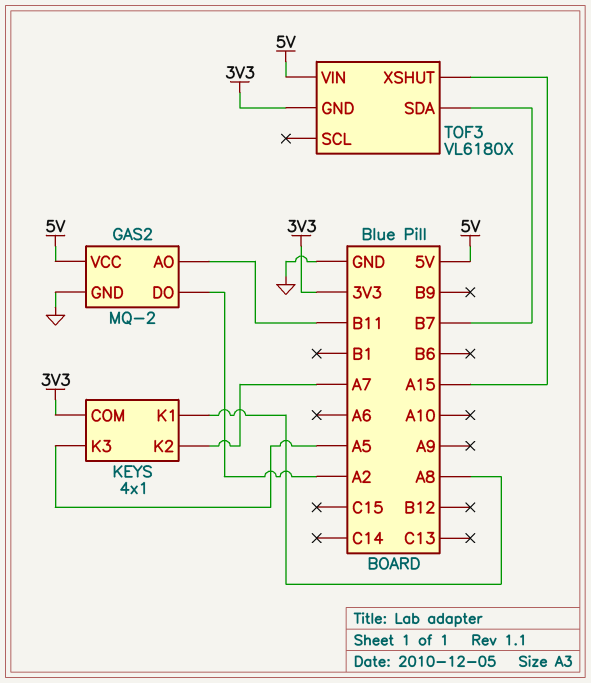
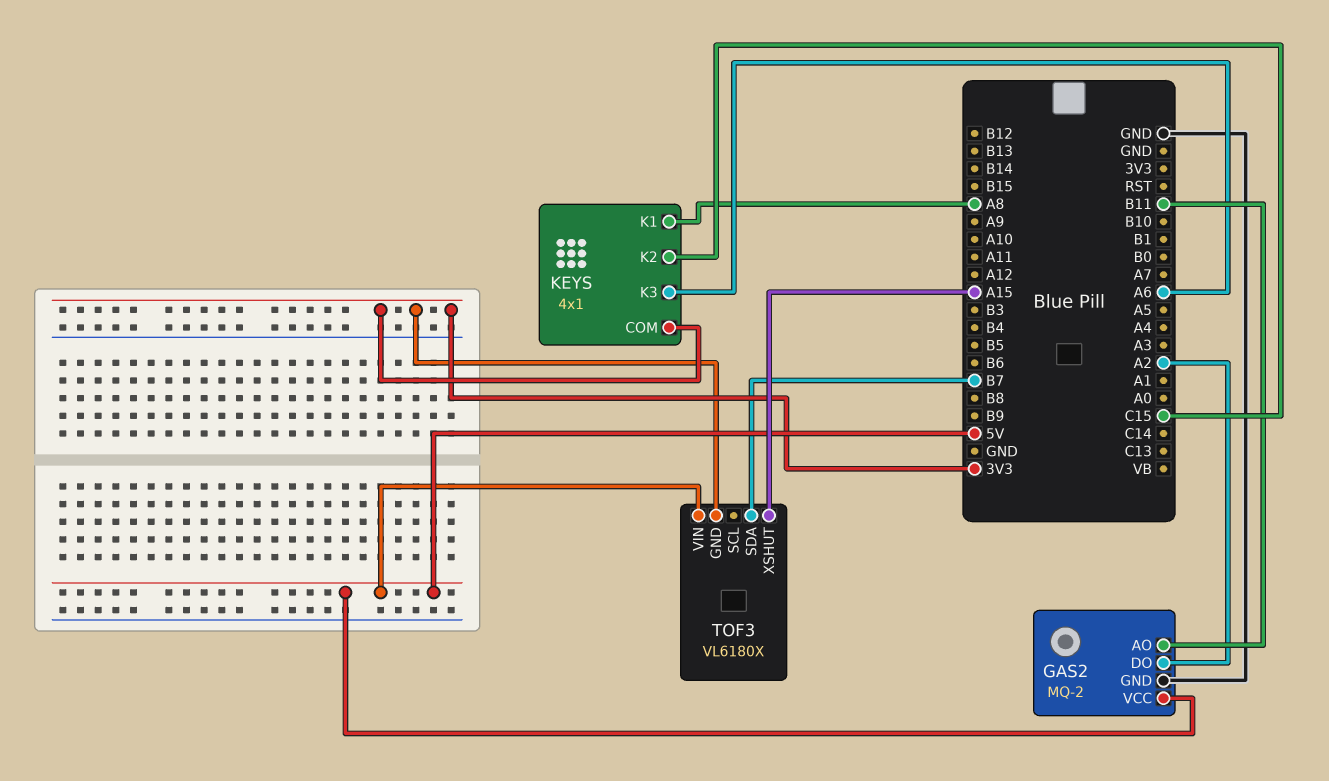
KEYS pin K2: A7 -> C15
KEYS pin K3: A5 -> A6

